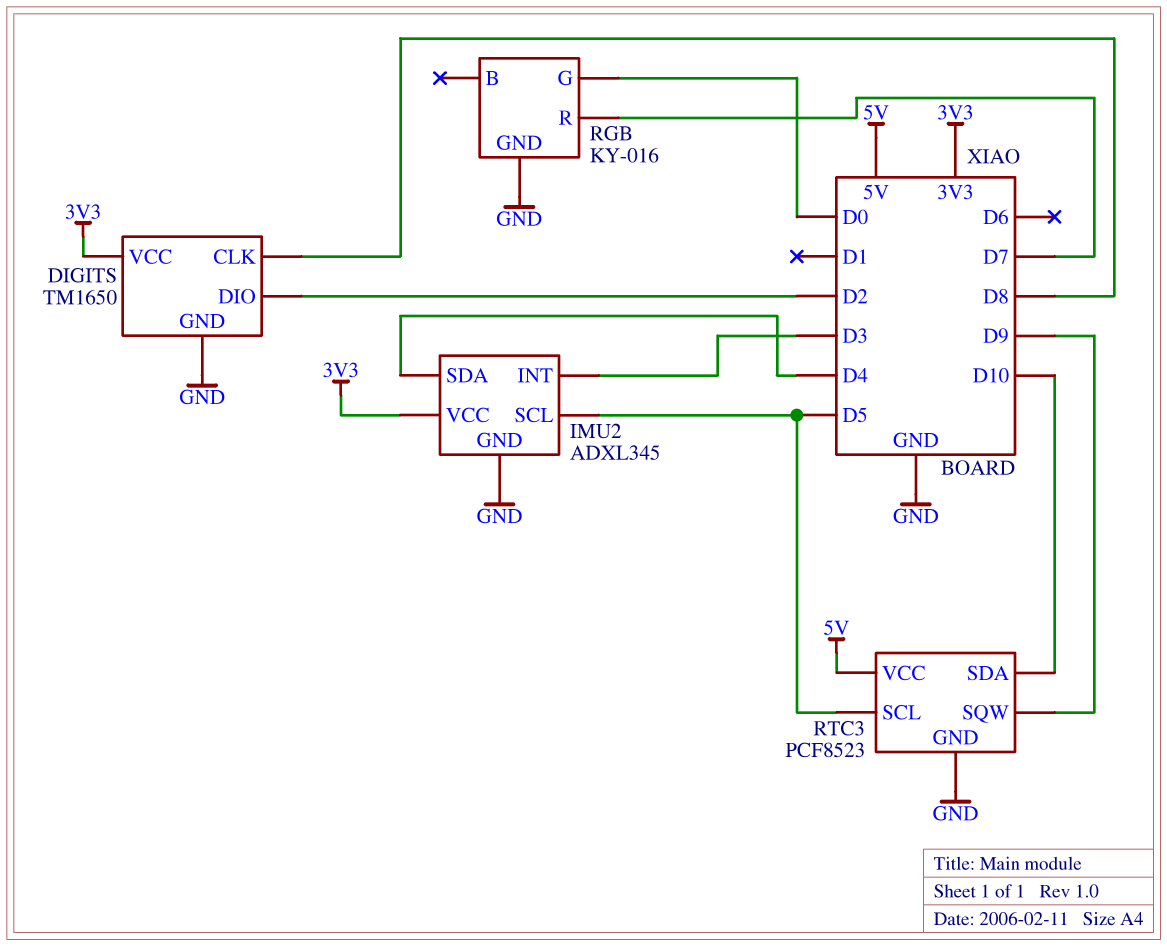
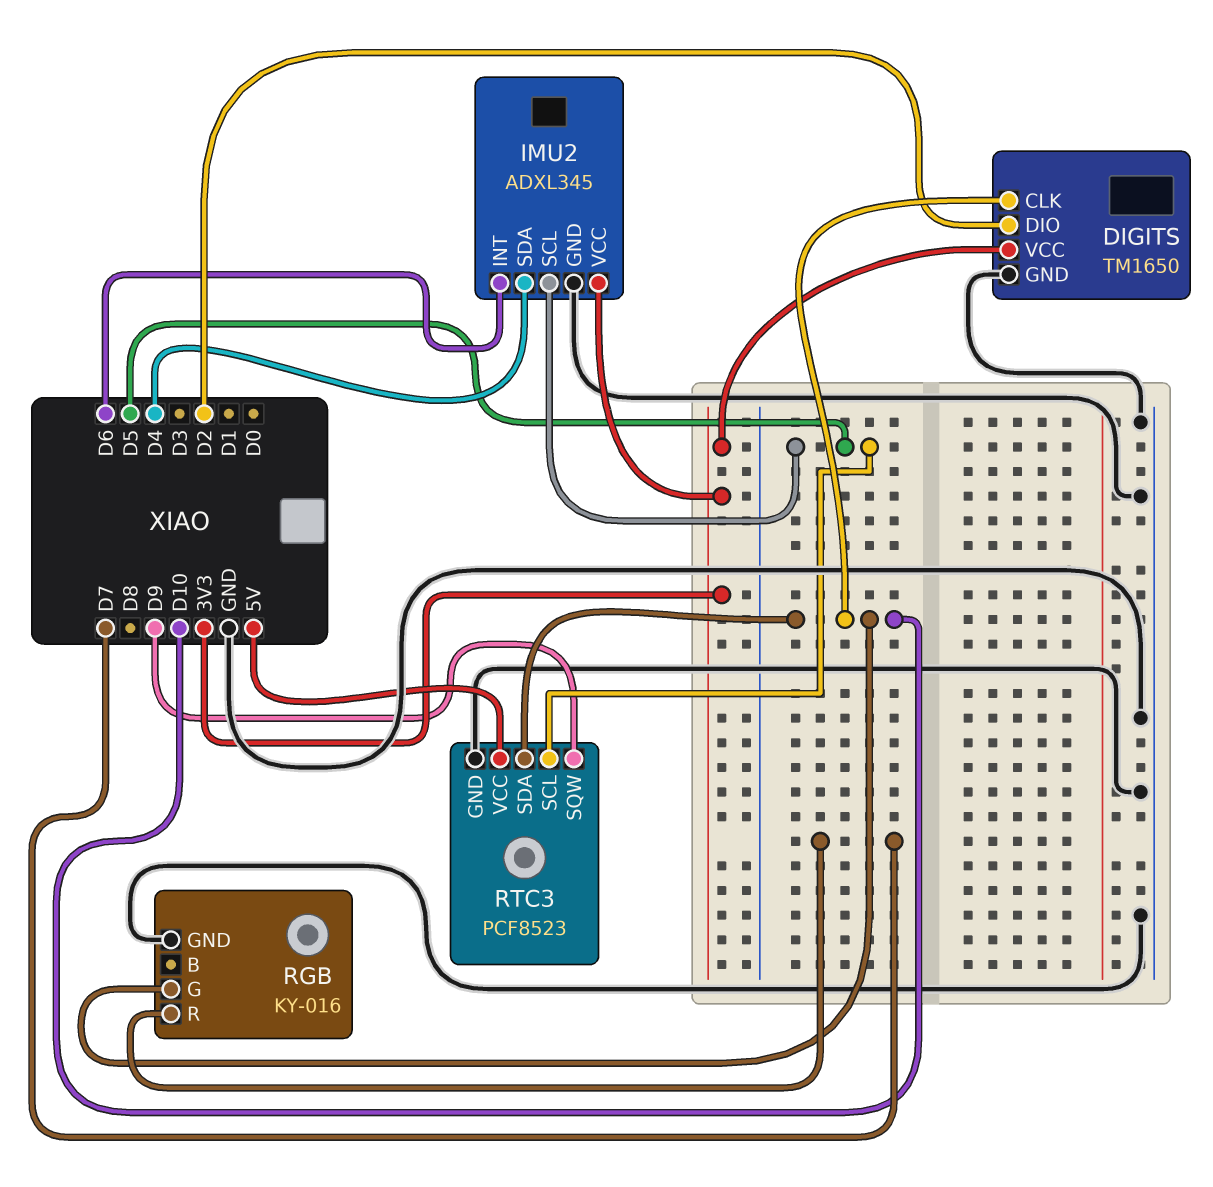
DIGITS pin CLK: D8 -> D10
IMU2 pin INT: D3 -> D6
RGB pin G: D0 -> D10

